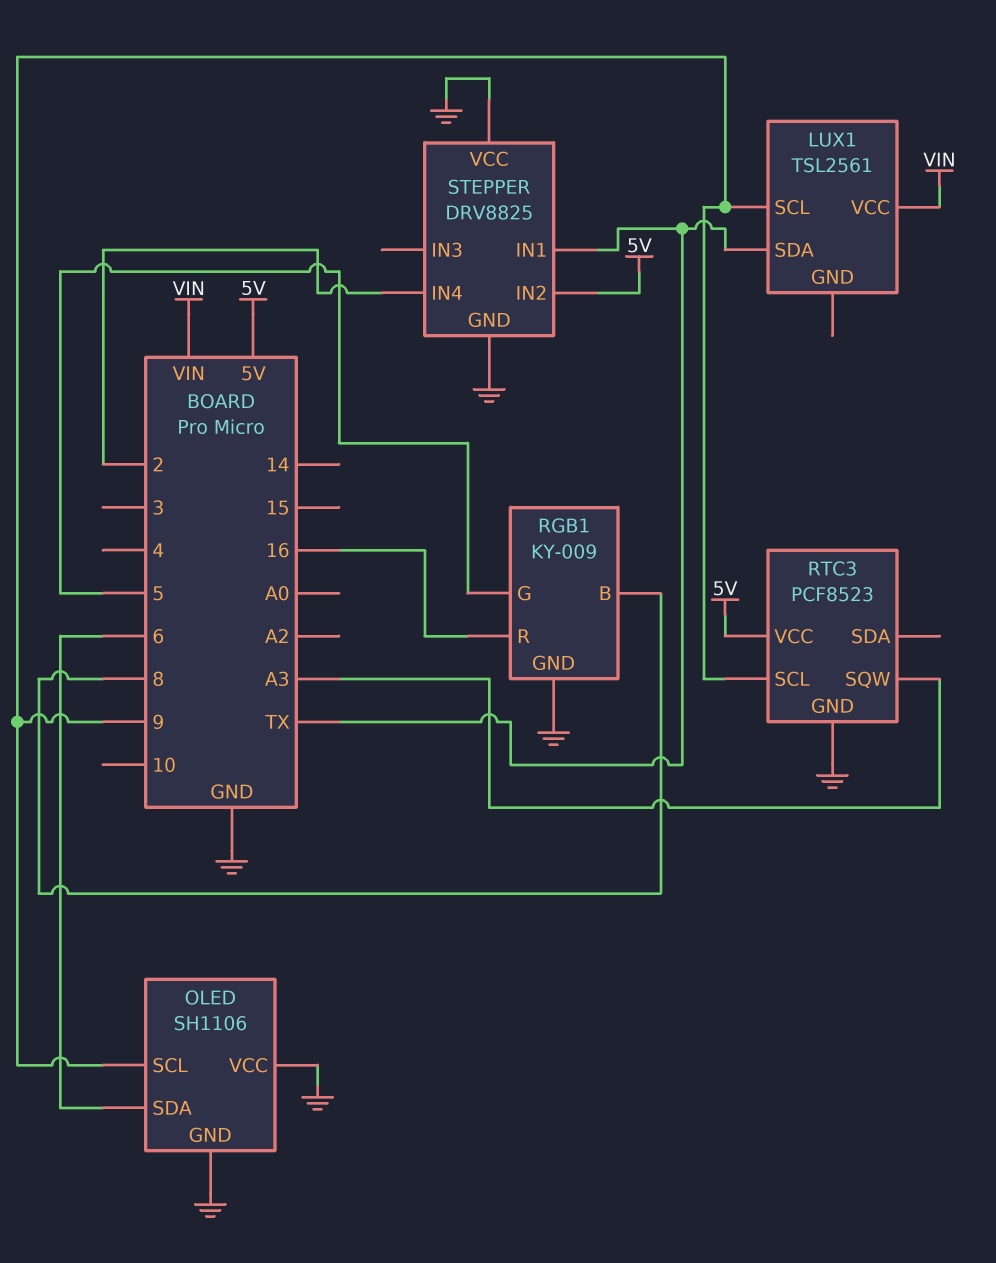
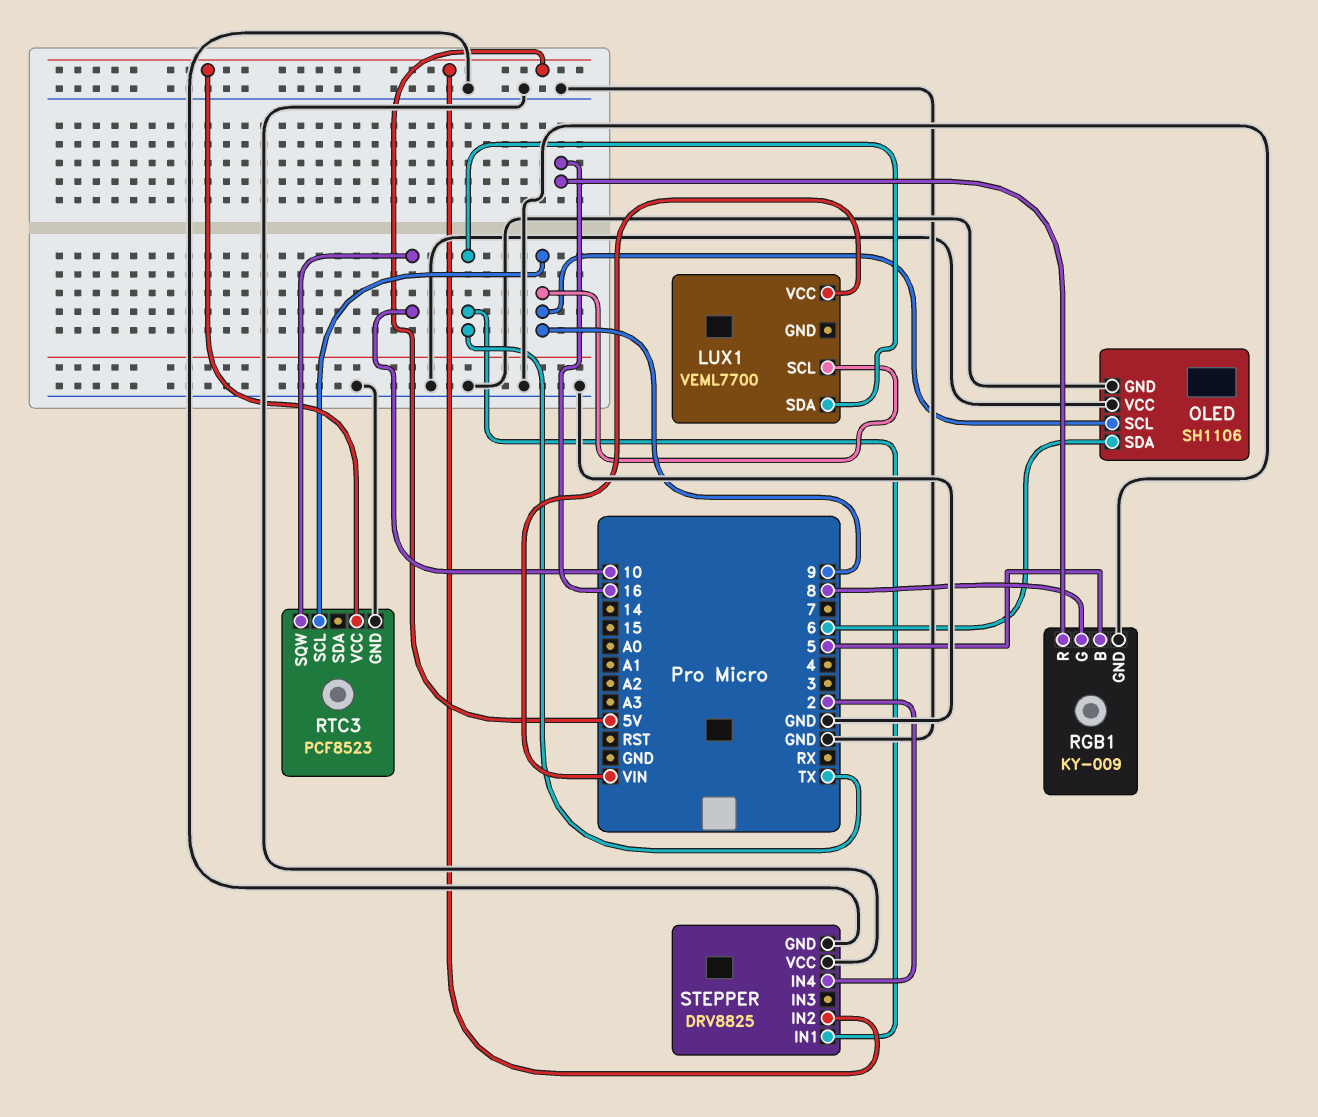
LUX1: TSL2561 -> VEML7700
RGB1 pin B: 8 -> 5
RGB1 pin G: 5 -> 8
RTC3 pin SQW: A3 -> 10

